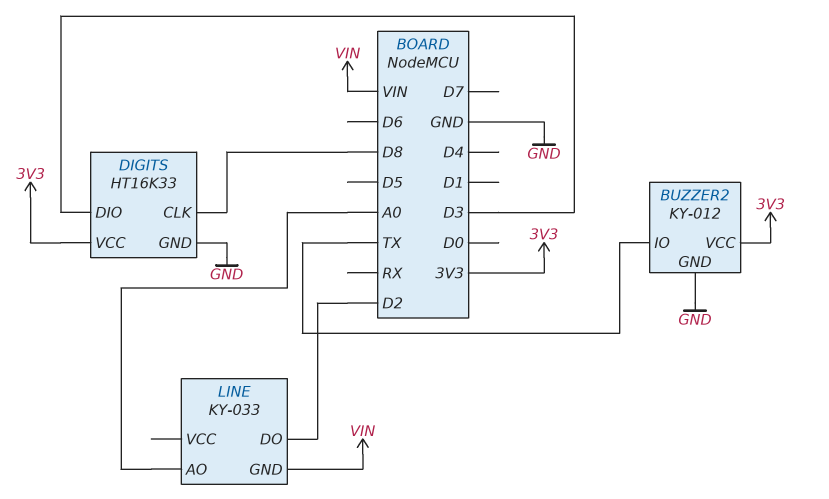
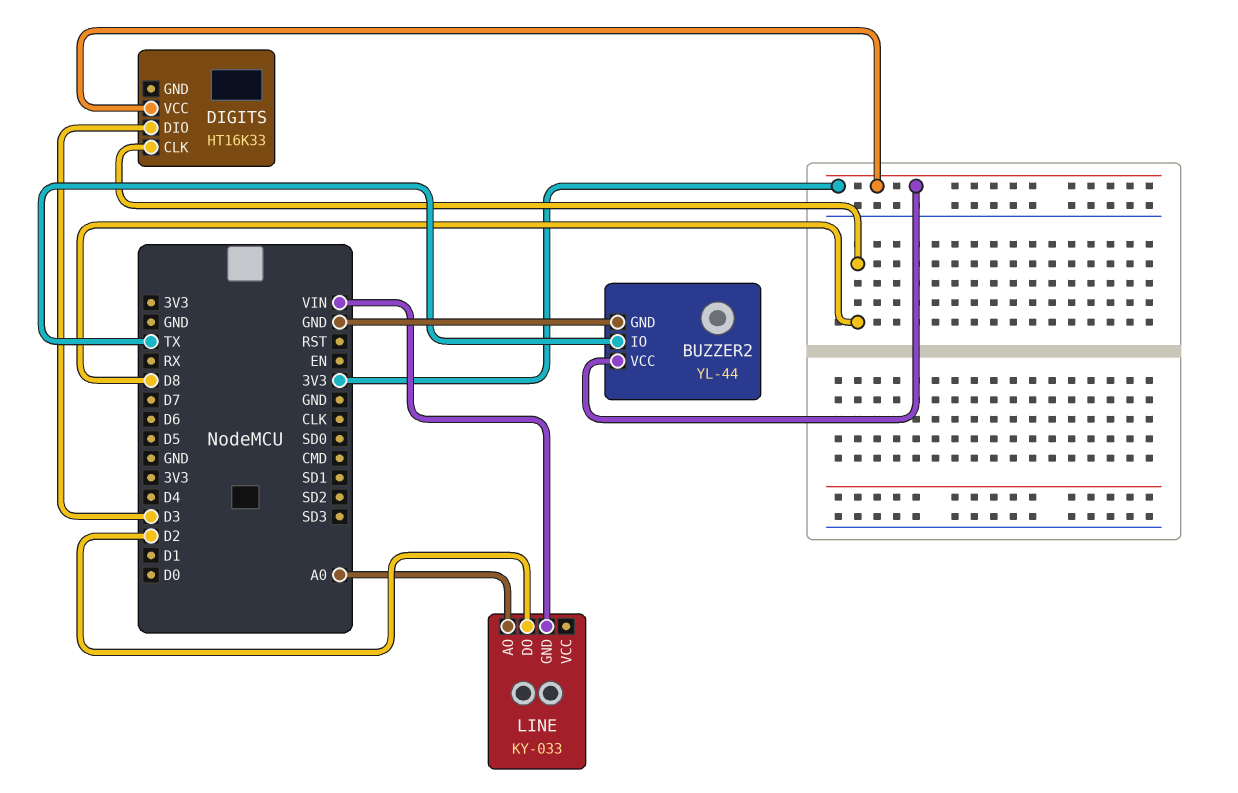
BUZZER2: KY-012 -> YL-44
DIGITS pin GND: GND -> none

